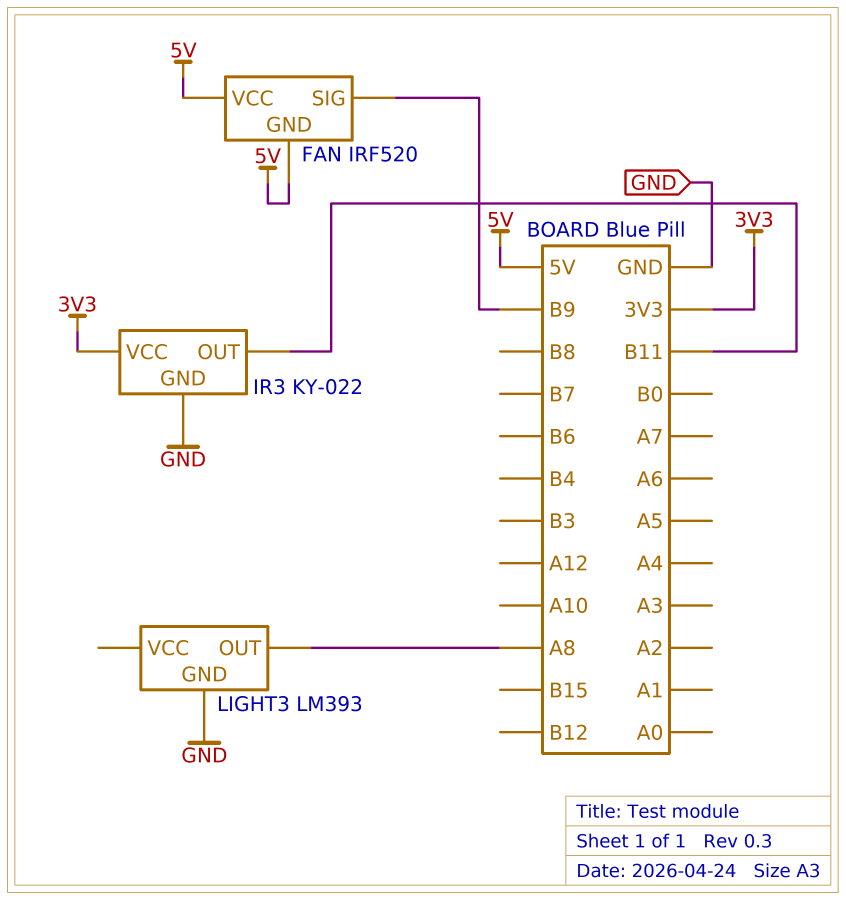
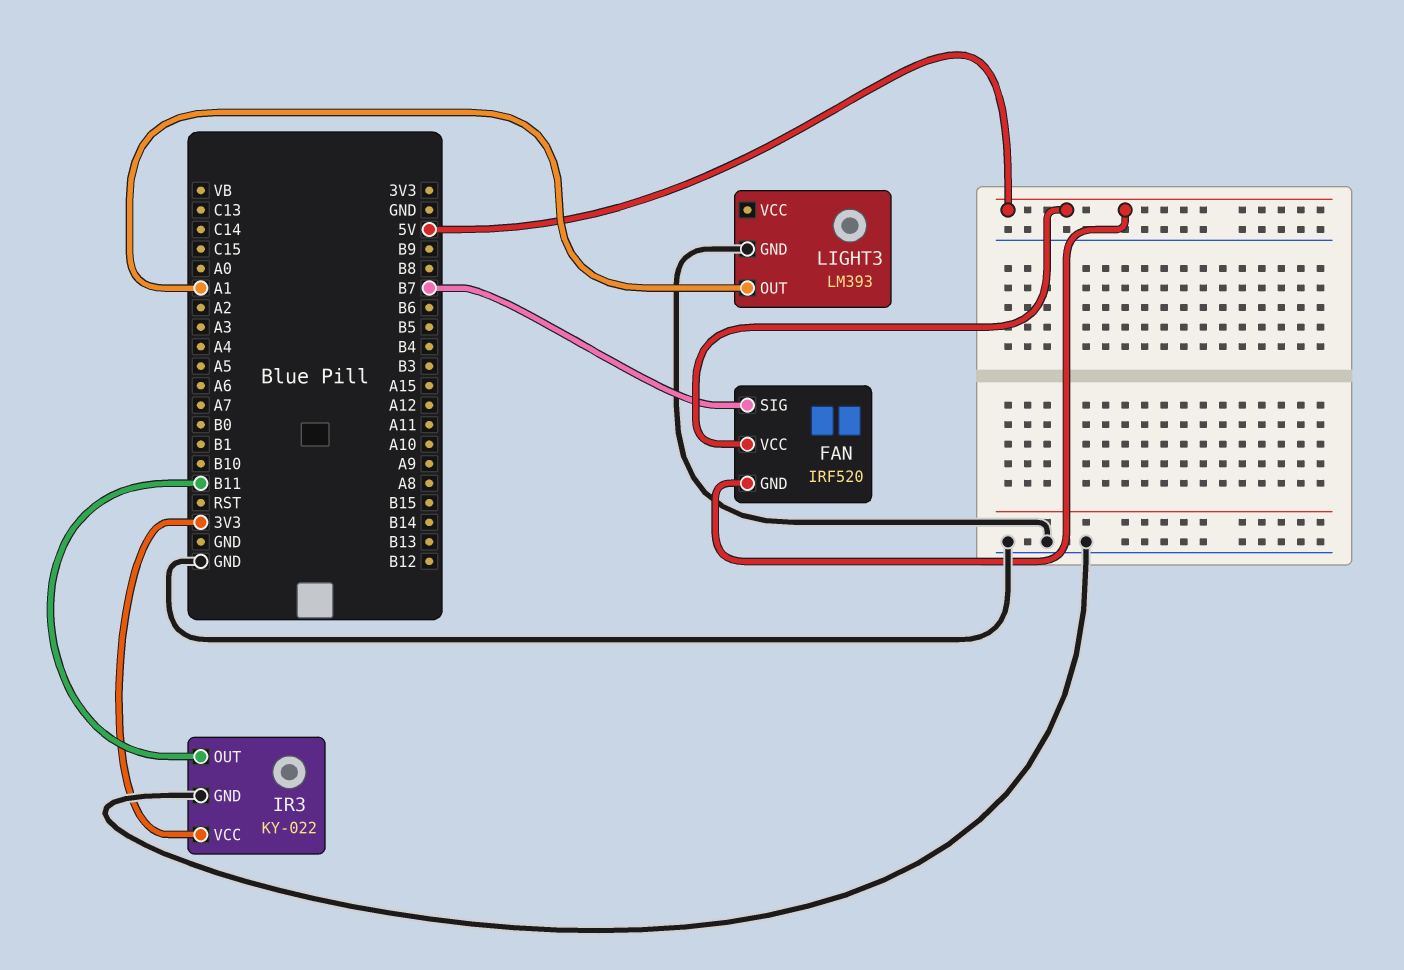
FAN pin SIG: B9 -> B7
LIGHT3 pin OUT: A8 -> A1

